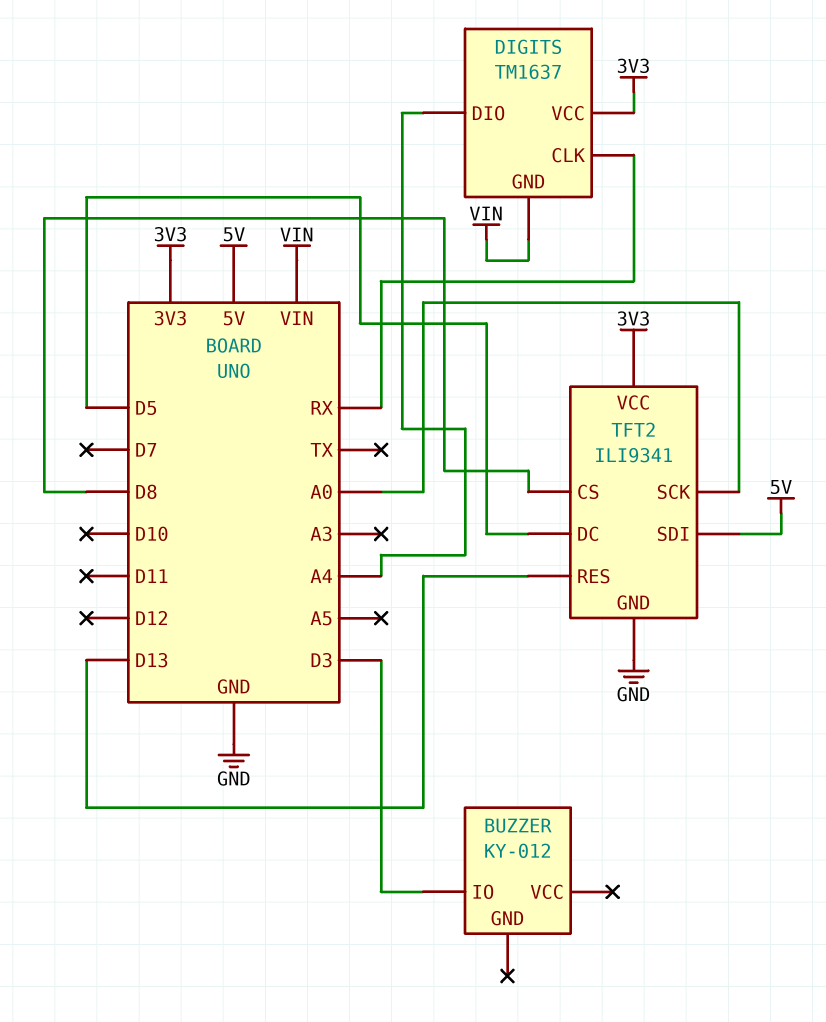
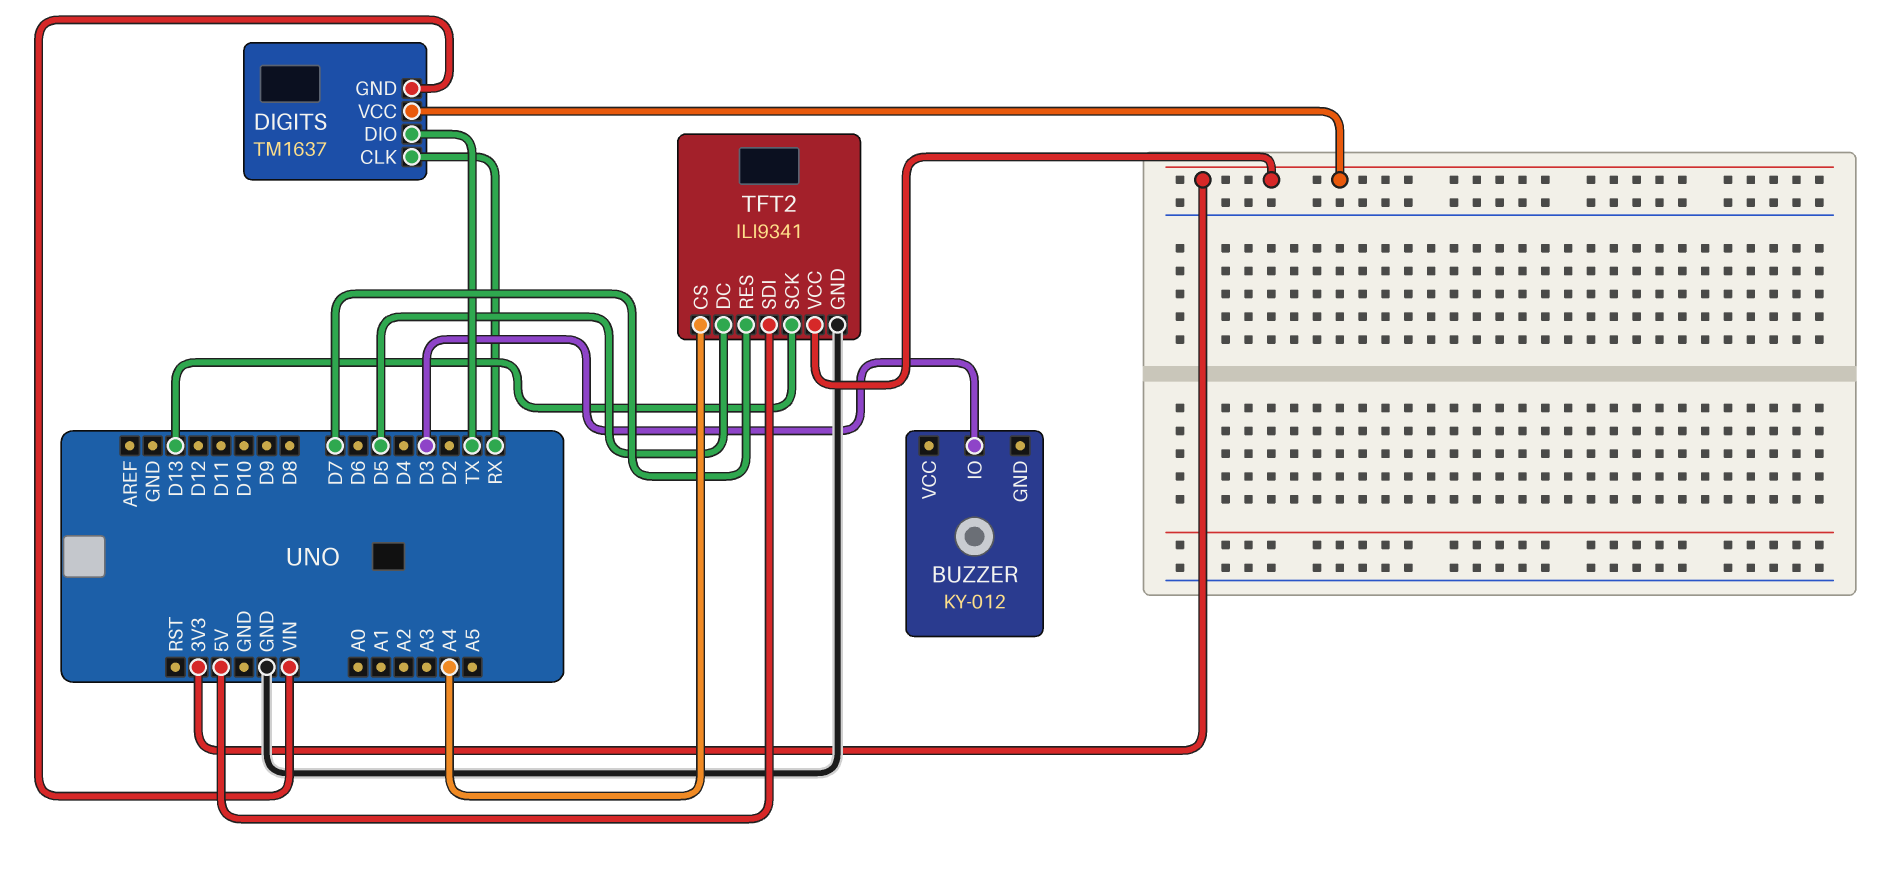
DIGITS pin DIO: A4 -> TX
TFT2 pin CS: D8 -> A4
TFT2 pin RES: D13 -> D7
TFT2 pin SCK: A0 -> D13

